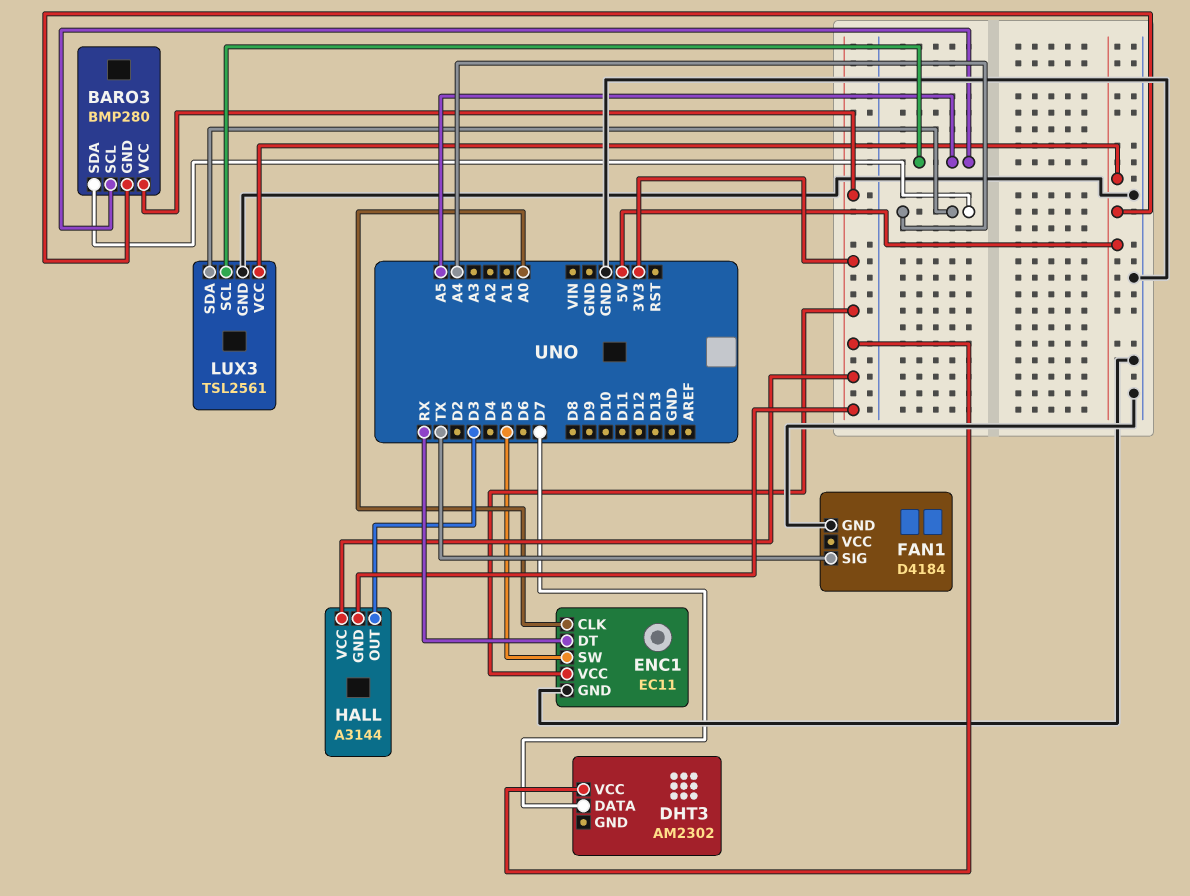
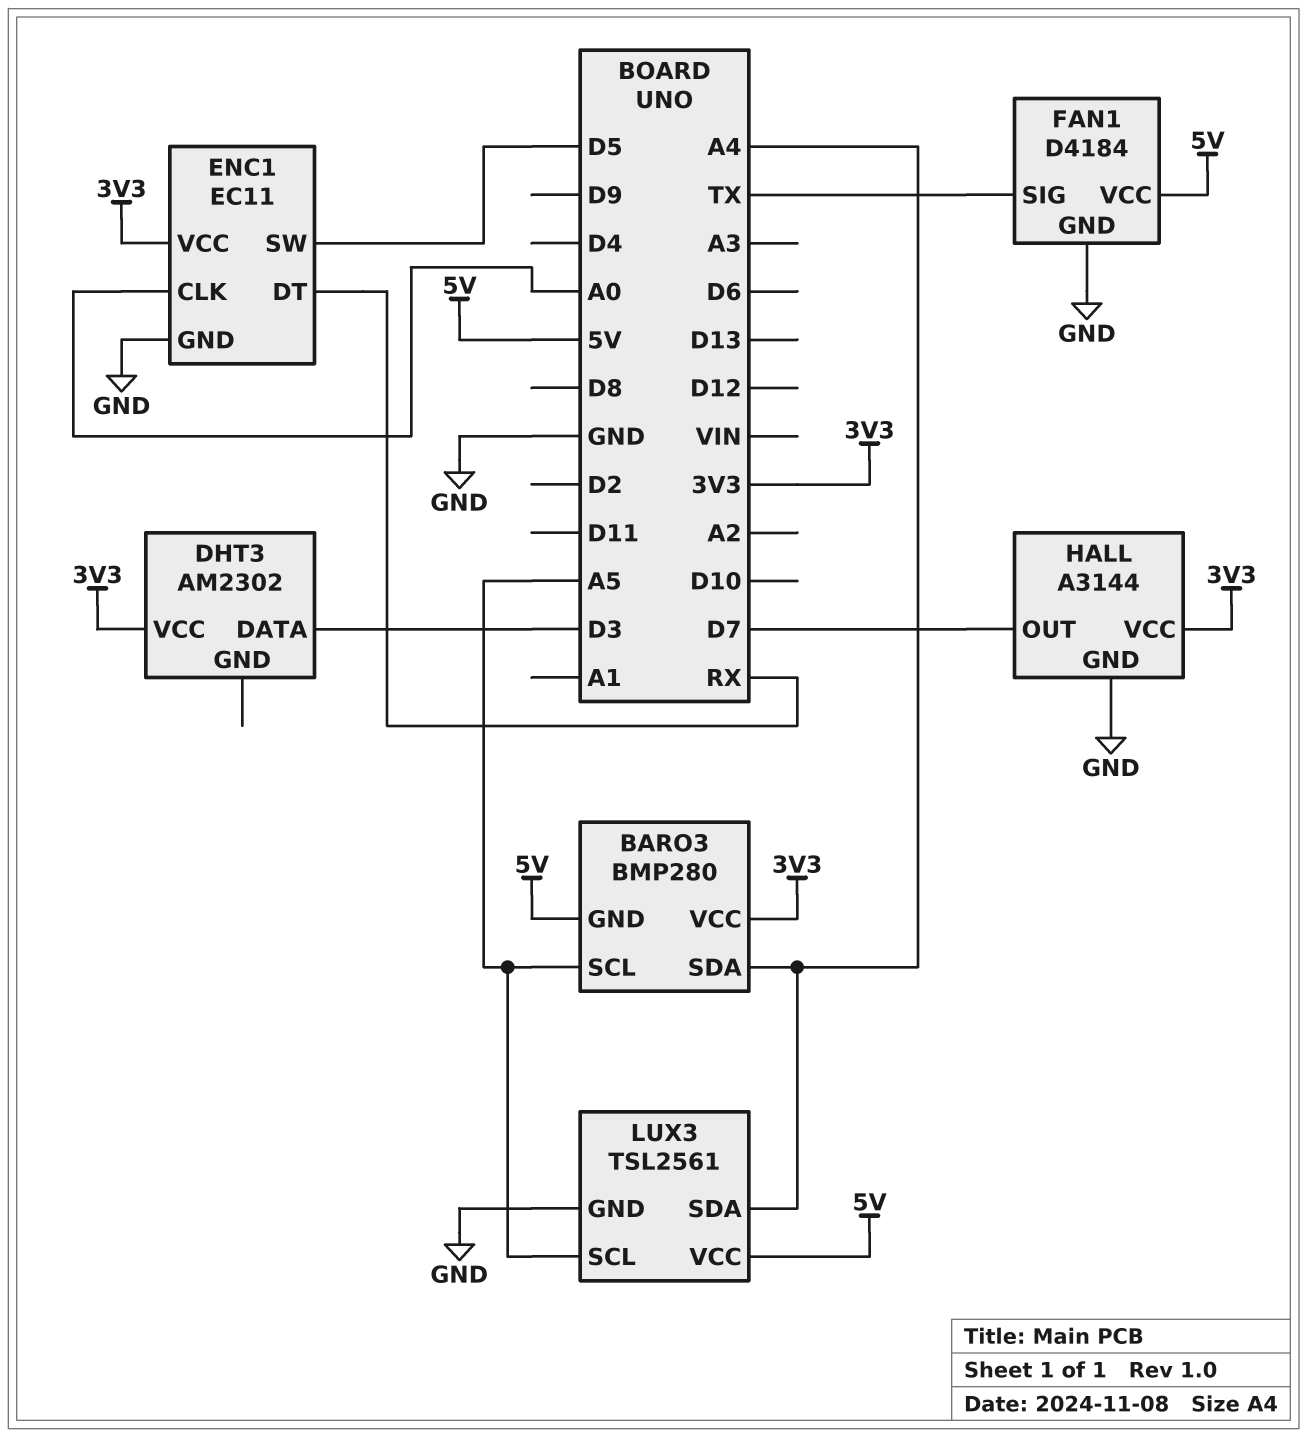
DHT3 pin DATA: D7 -> D3
FAN1 pin VCC: none -> 5V
HALL pin GND: 3V3 -> GND
HALL pin OUT: D3 -> D7

